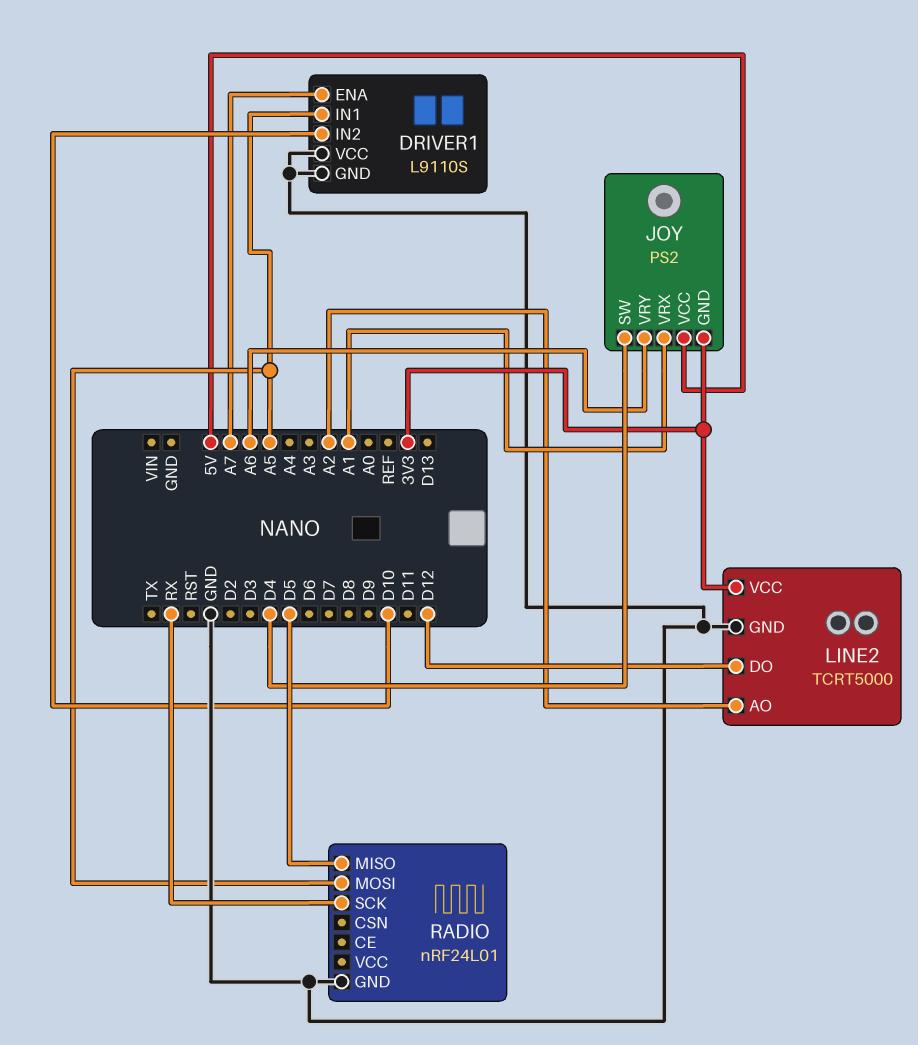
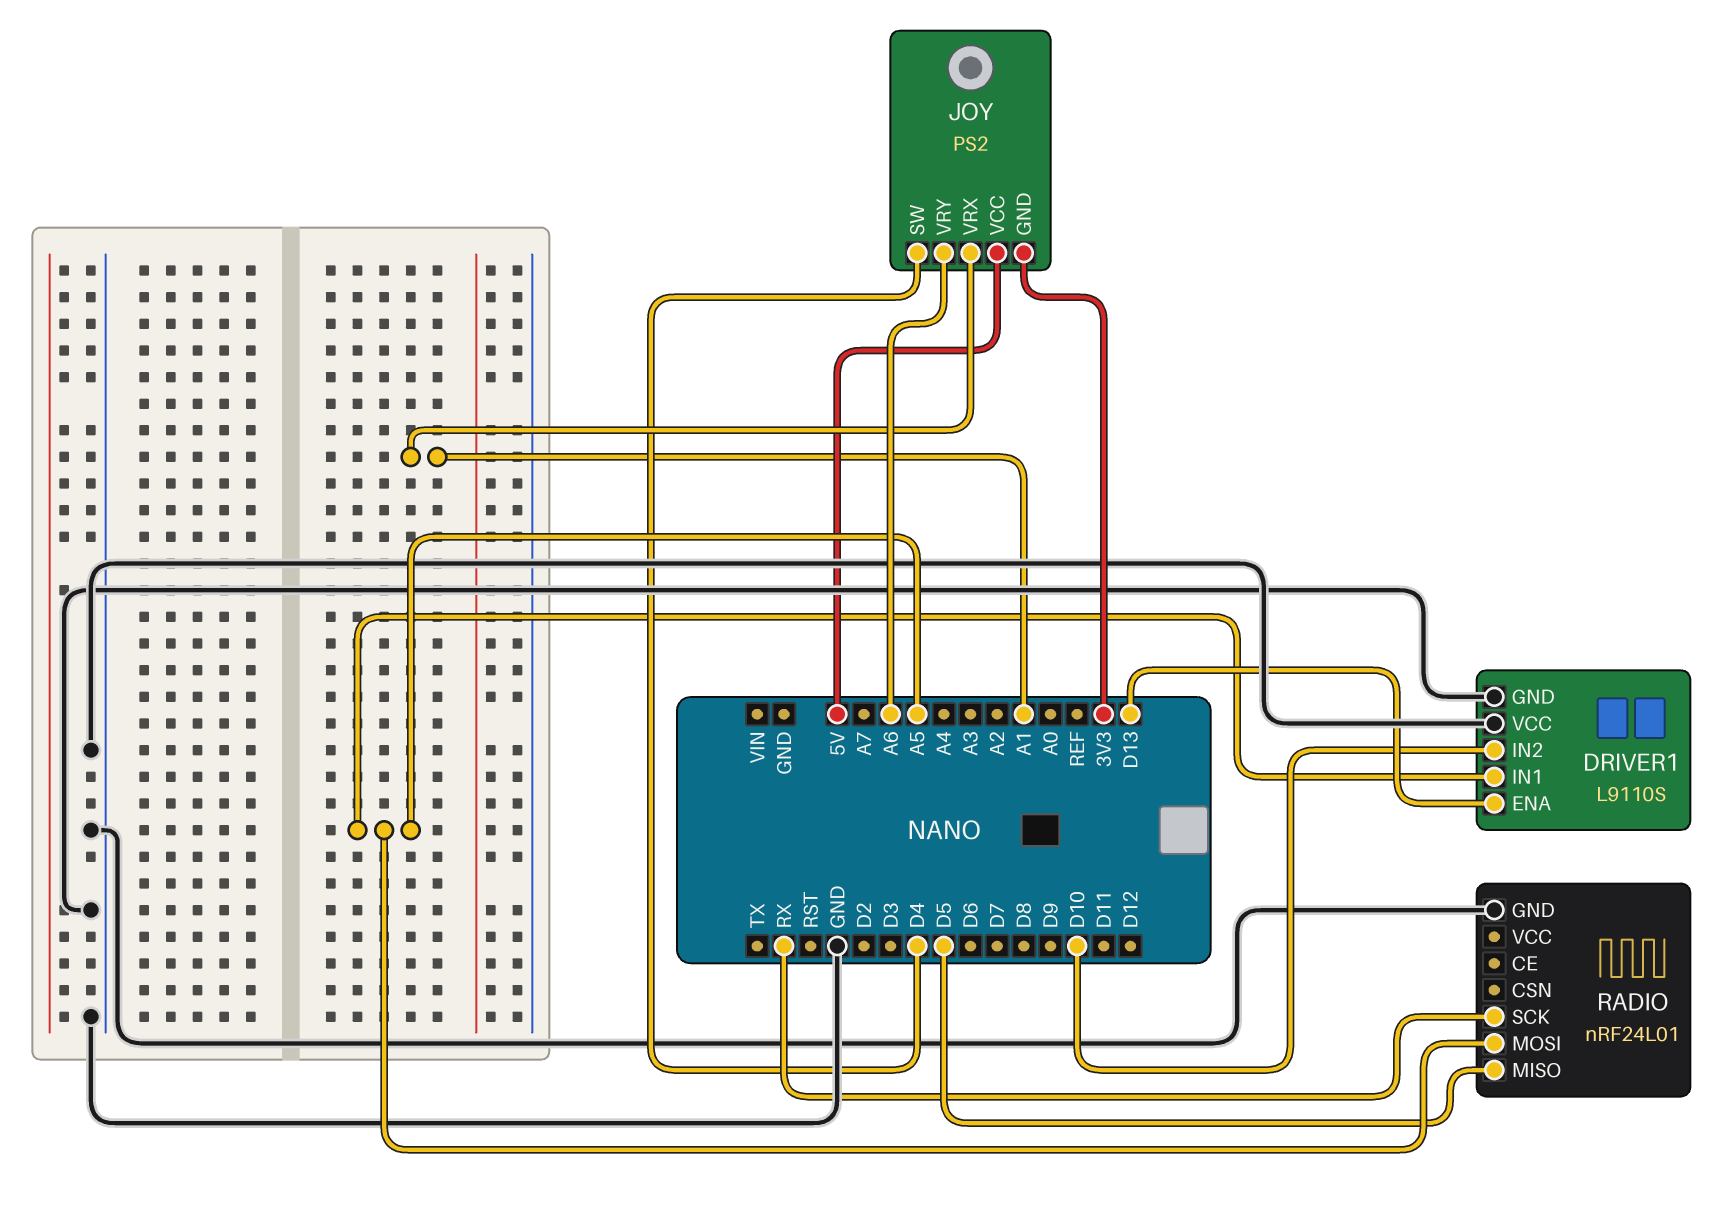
DRIVER1 pin ENA: A7 -> D13
LINE2: TCRT5000 -> none
LINE2 pin AO: A2 -> none
LINE2 pin DO: D12 -> none
LINE2 pin GND: GND -> none
LINE2 pin VCC: 3V3 -> none

